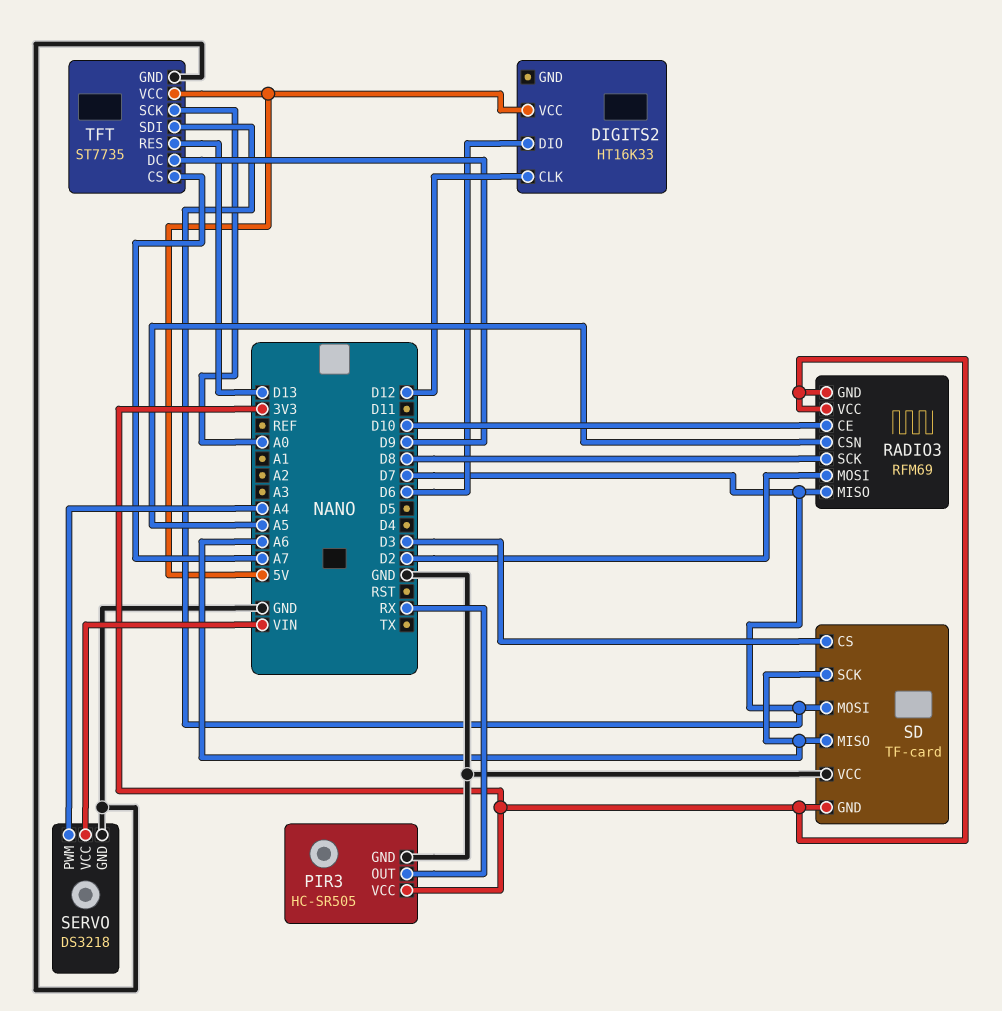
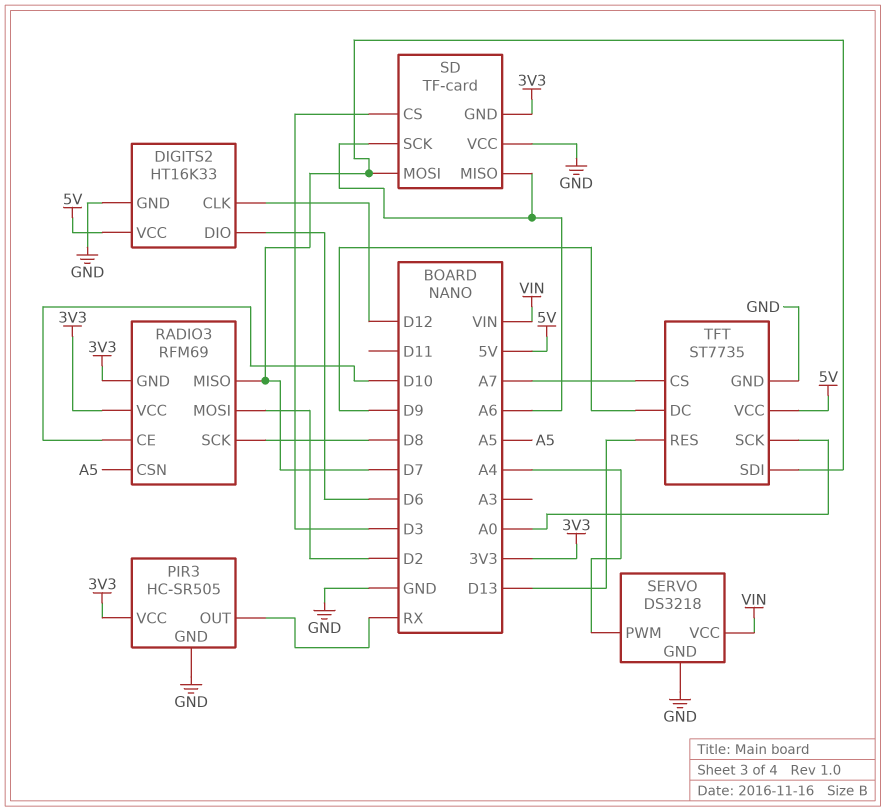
DIGITS2 pin GND: none -> GND

